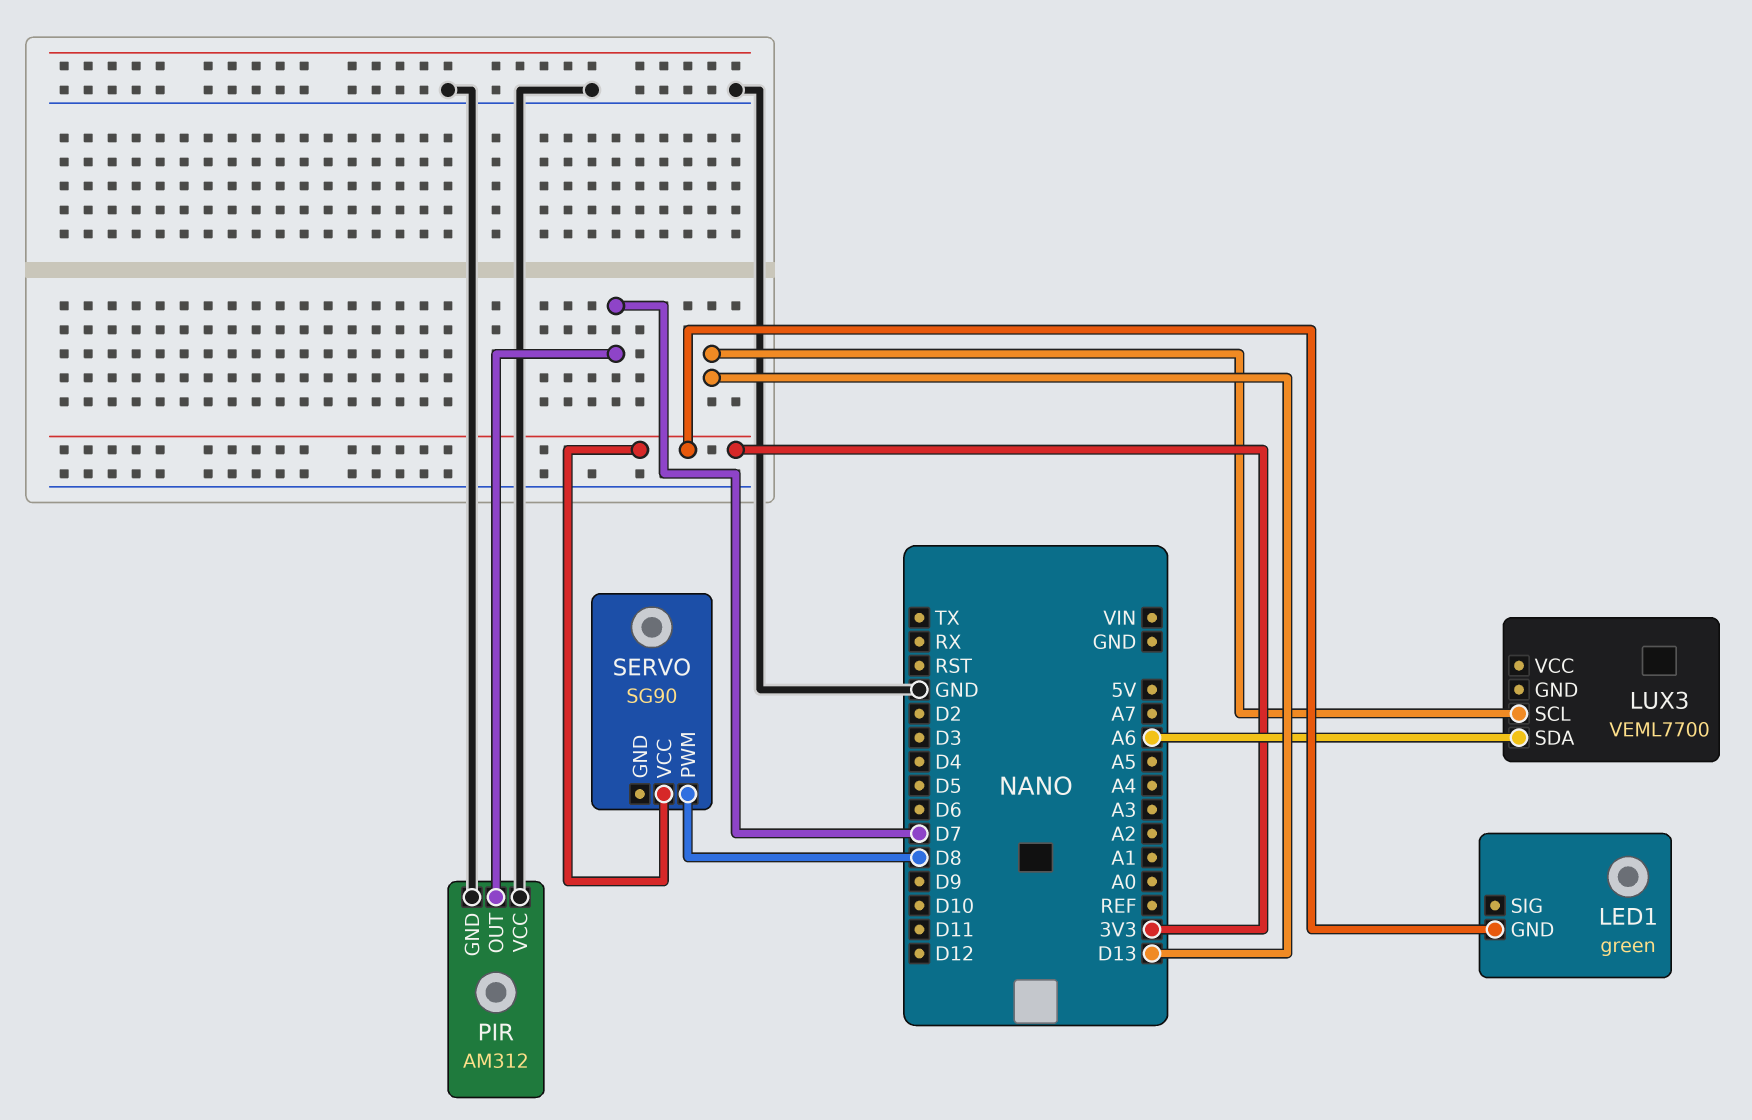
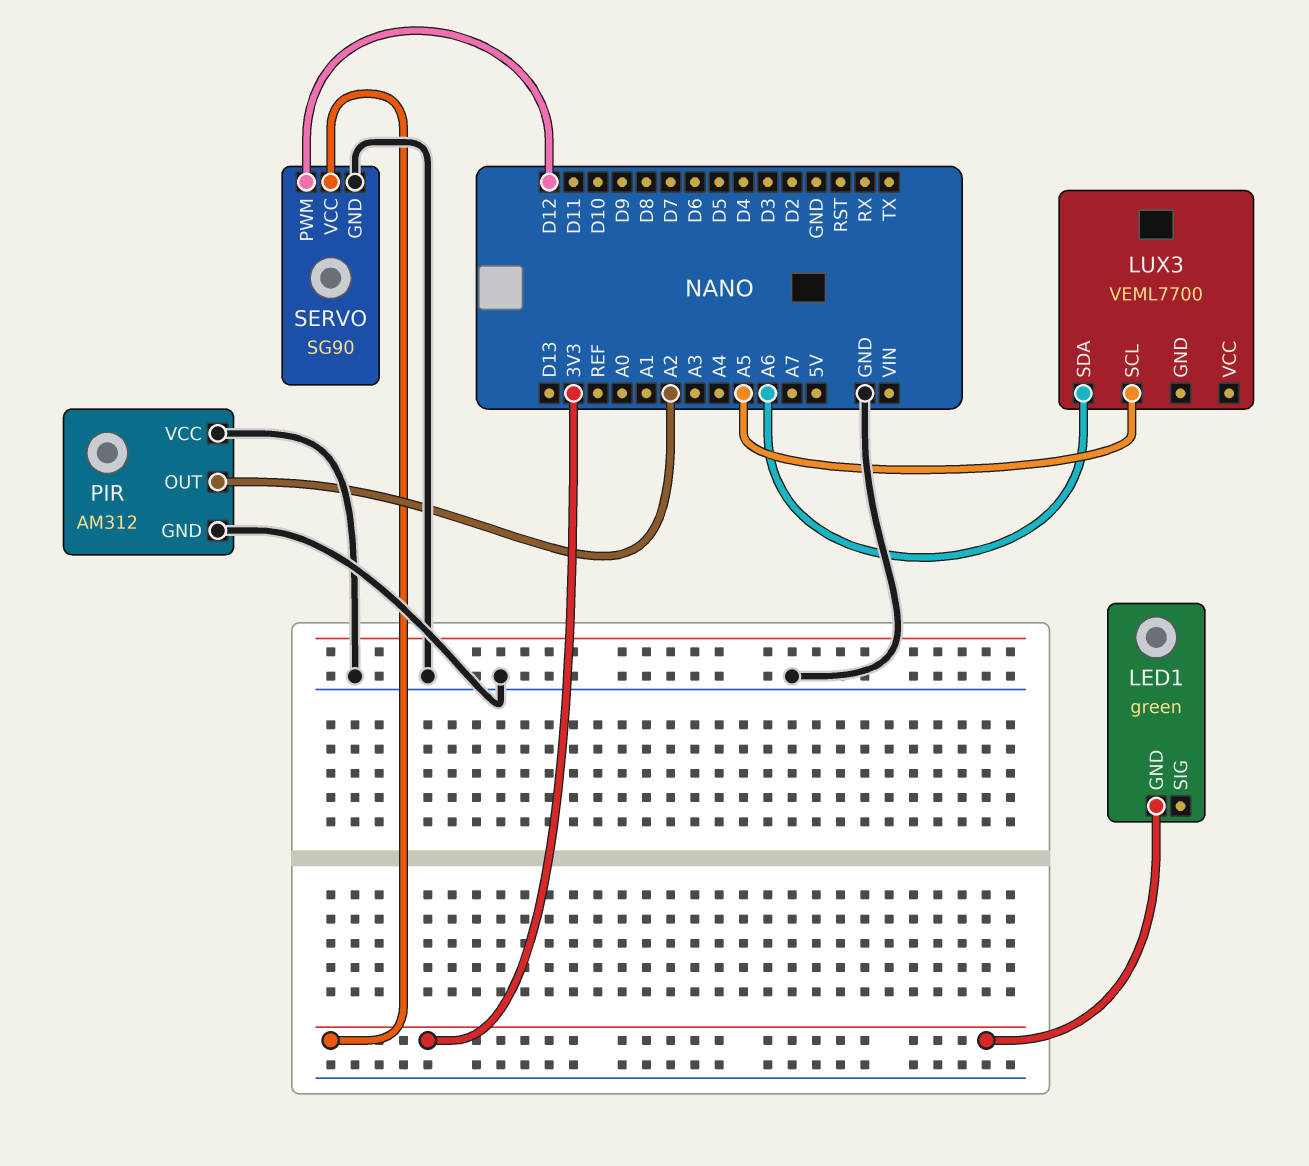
LUX3 pin SCL: D13 -> A5
PIR pin OUT: D7 -> A2
SERVO pin GND: none -> GND
SERVO pin PWM: D8 -> D12

